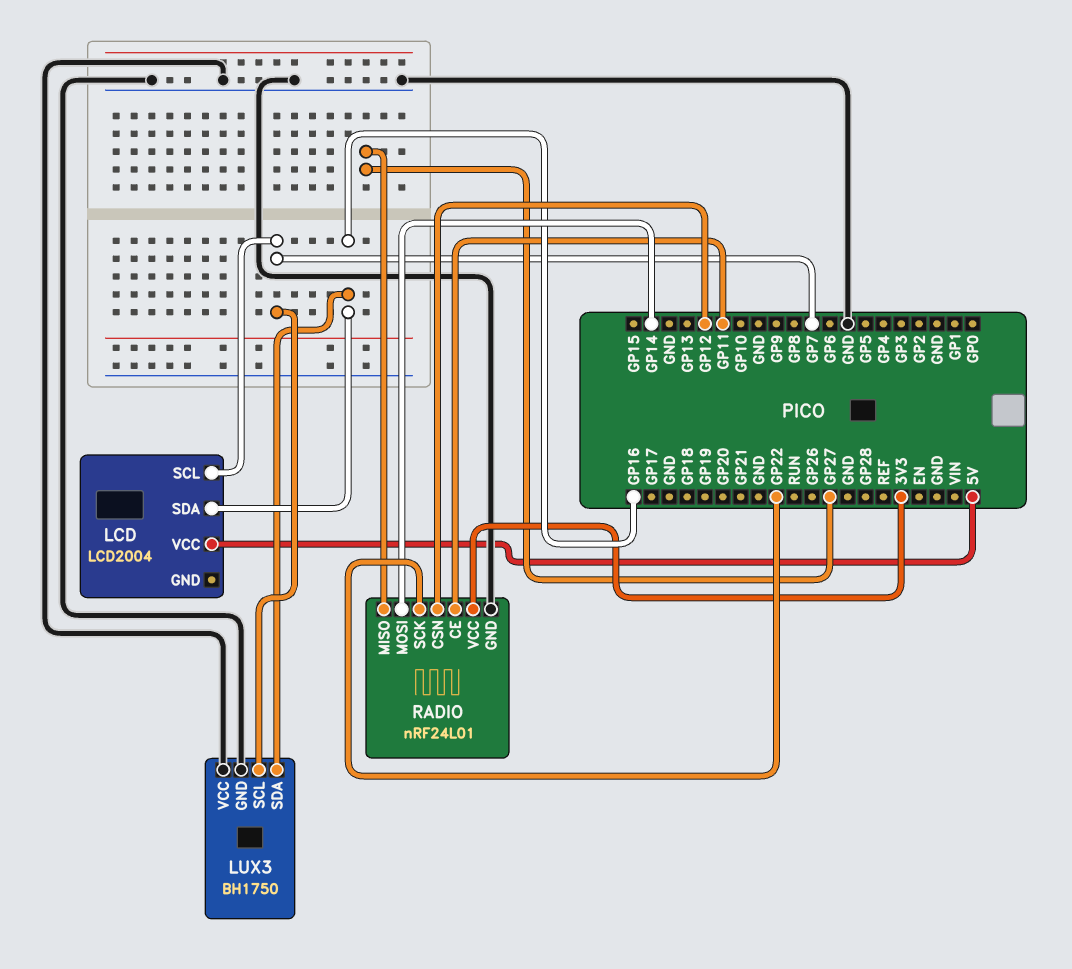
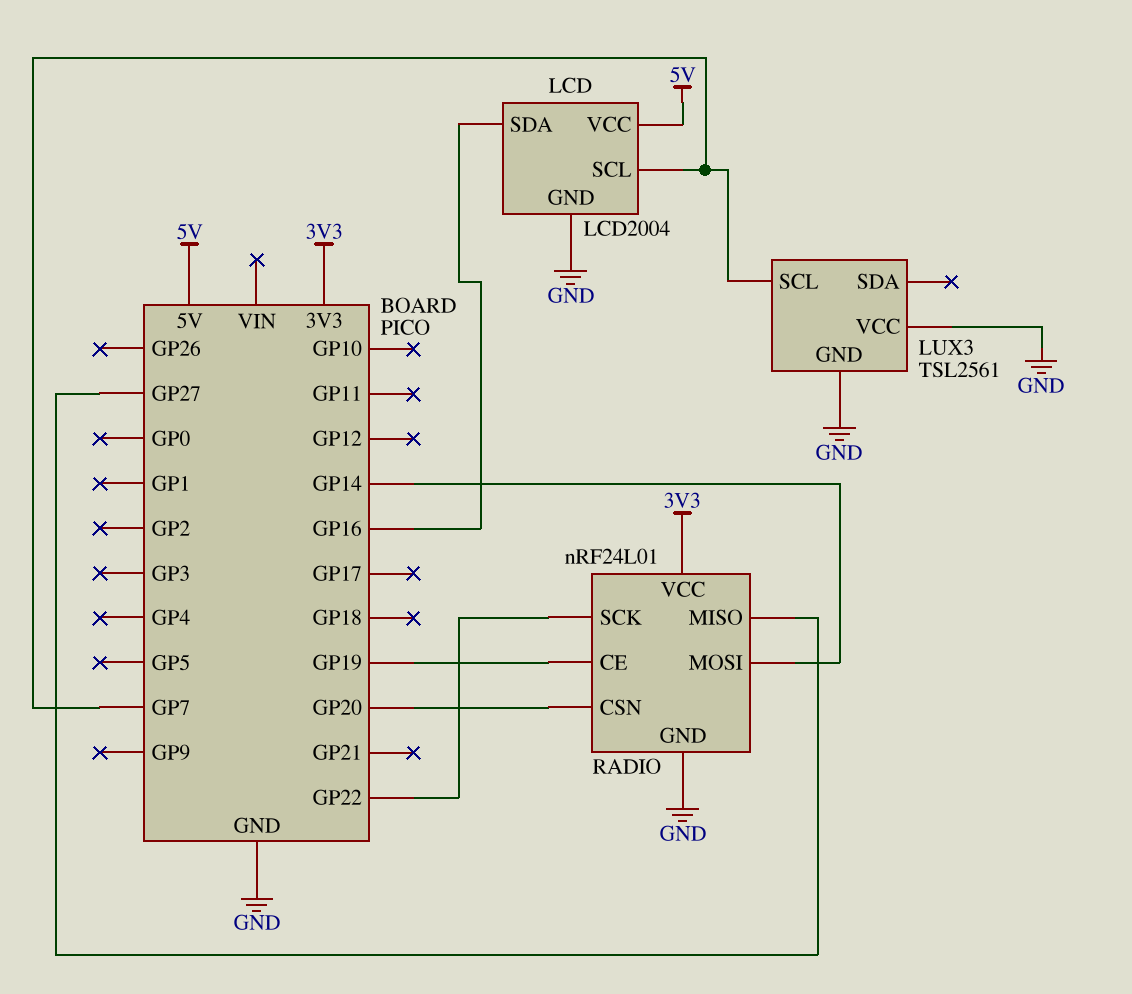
LCD pin GND: none -> GND
LUX3: BH1750 -> TSL2561
LUX3 pin SDA: GP16 -> none
RADIO pin CE: GP11 -> GP19
RADIO pin CSN: GP12 -> GP20

